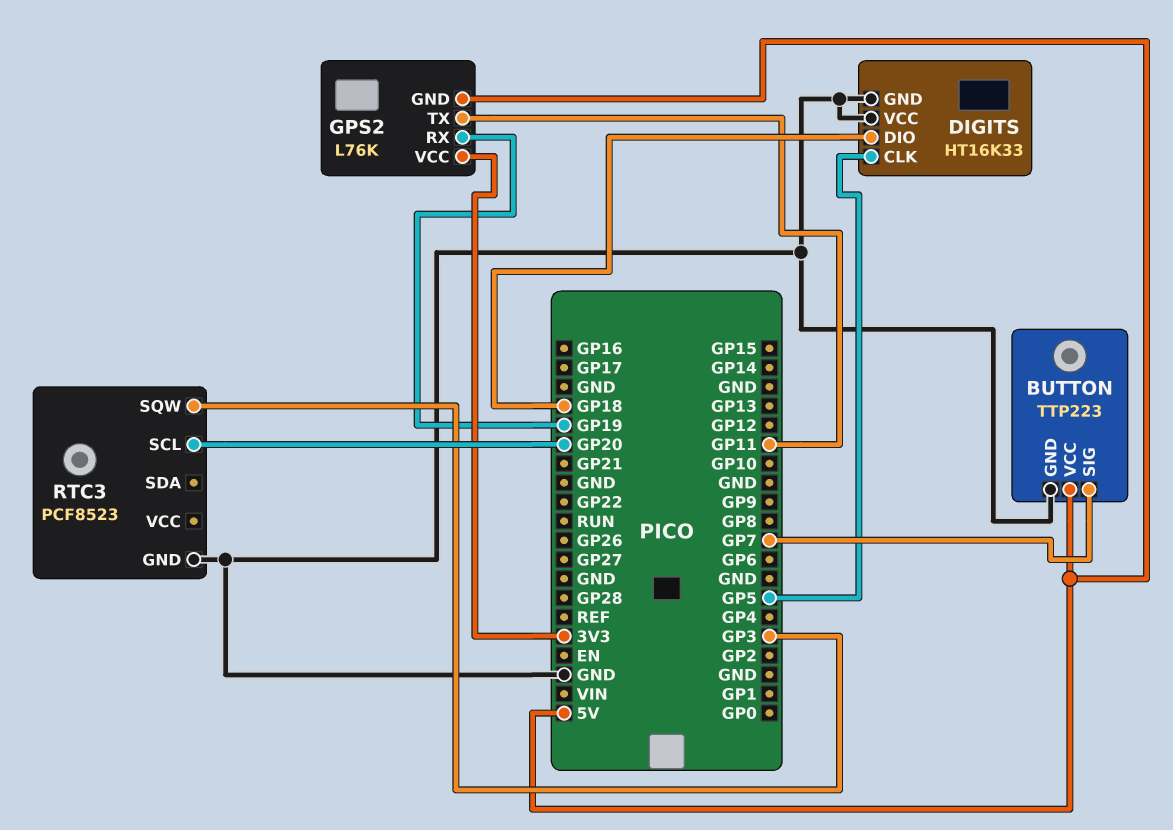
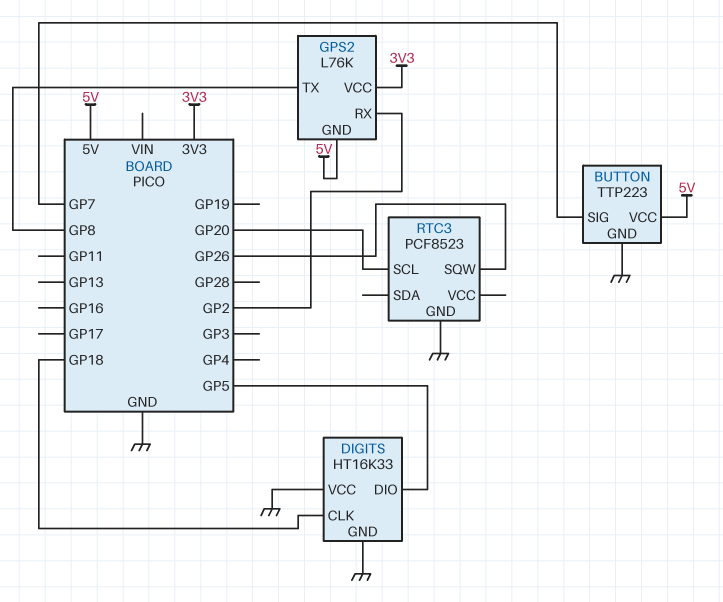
DIGITS pin CLK: GP5 -> GP18
DIGITS pin DIO: GP18 -> GP5
GPS2 pin RX: GP19 -> GP2
GPS2 pin TX: GP11 -> GP8
RTC3 pin SQW: GP3 -> GP26

